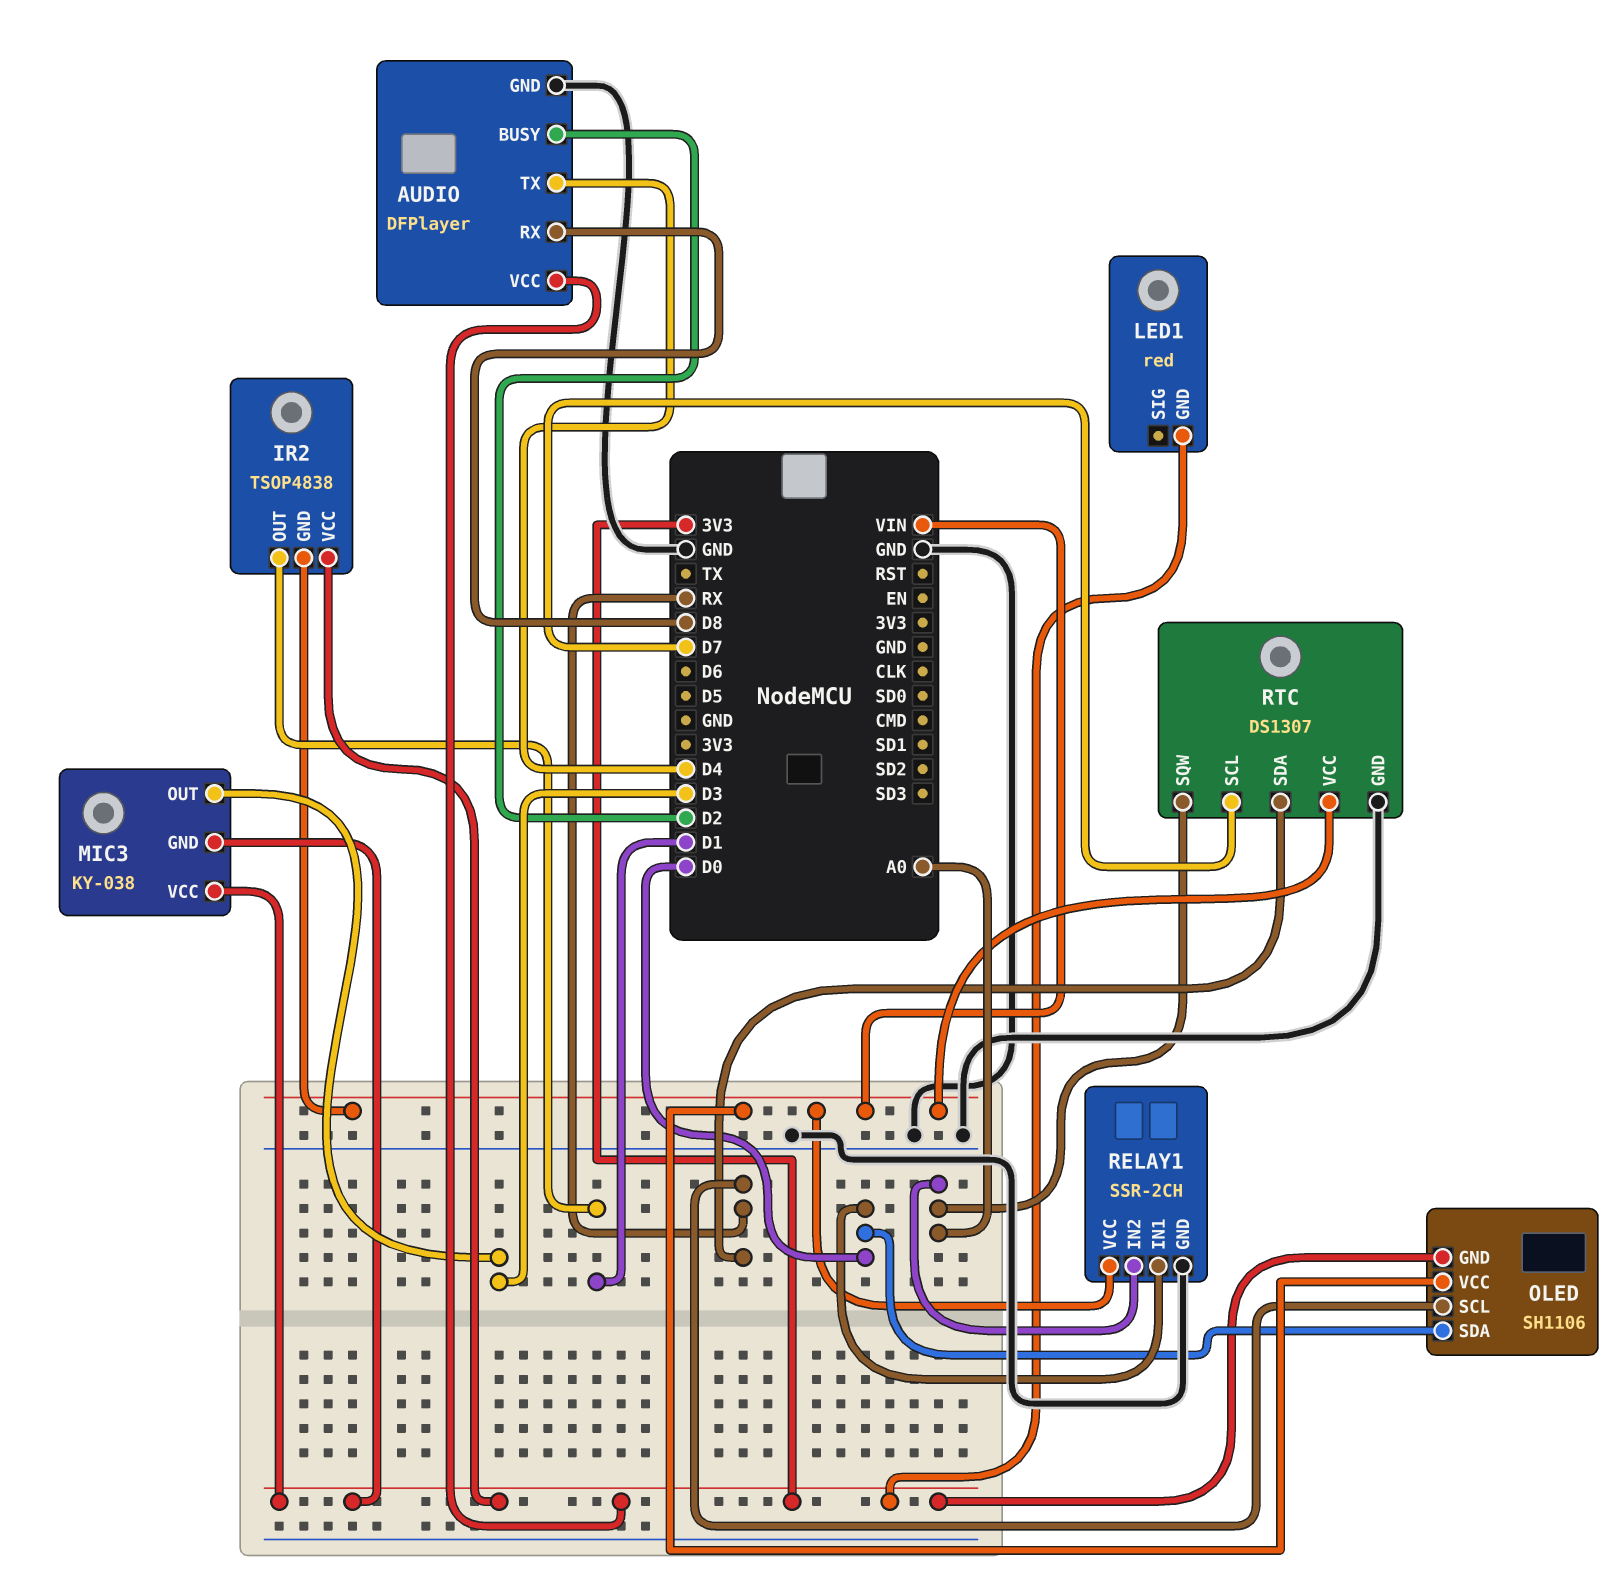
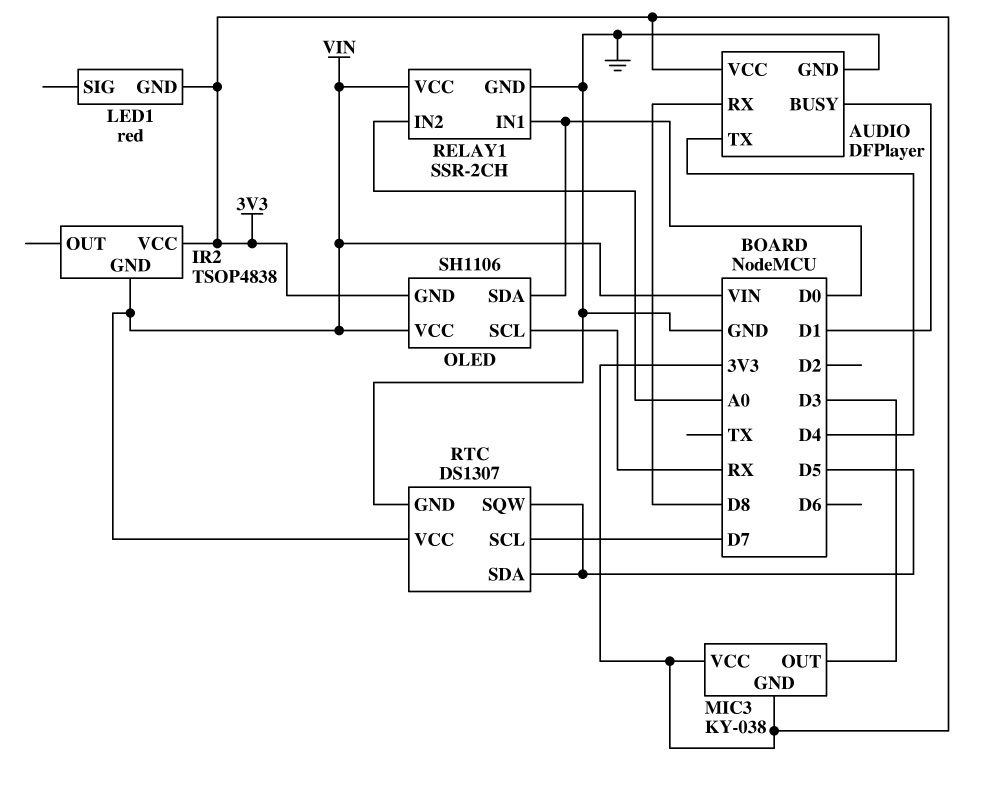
AUDIO pin BUSY: D2 -> D1
IR2 pin OUT: D1 -> none
RTC pin SDA: RX -> D5
RTC pin SQW: A0 -> D5

